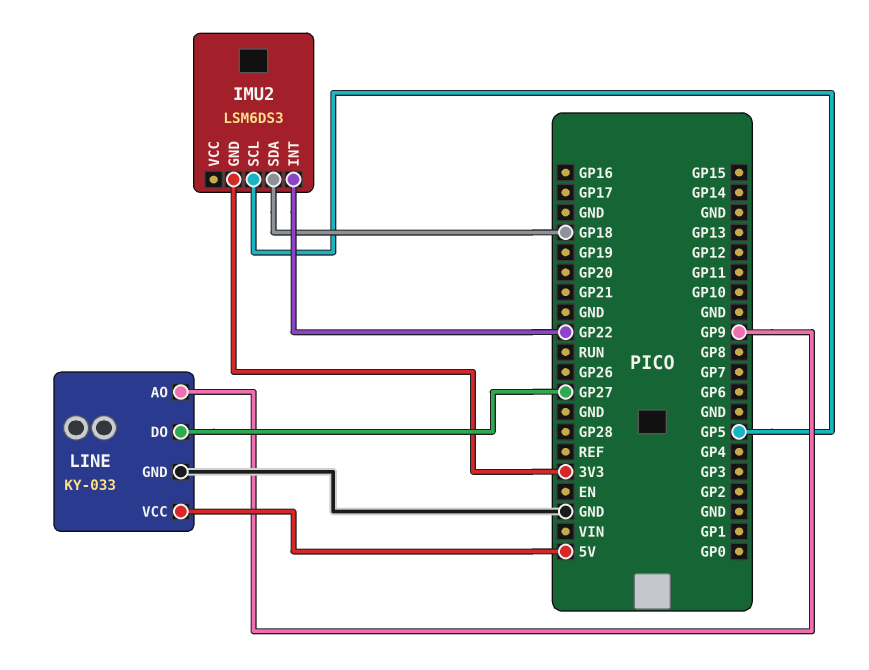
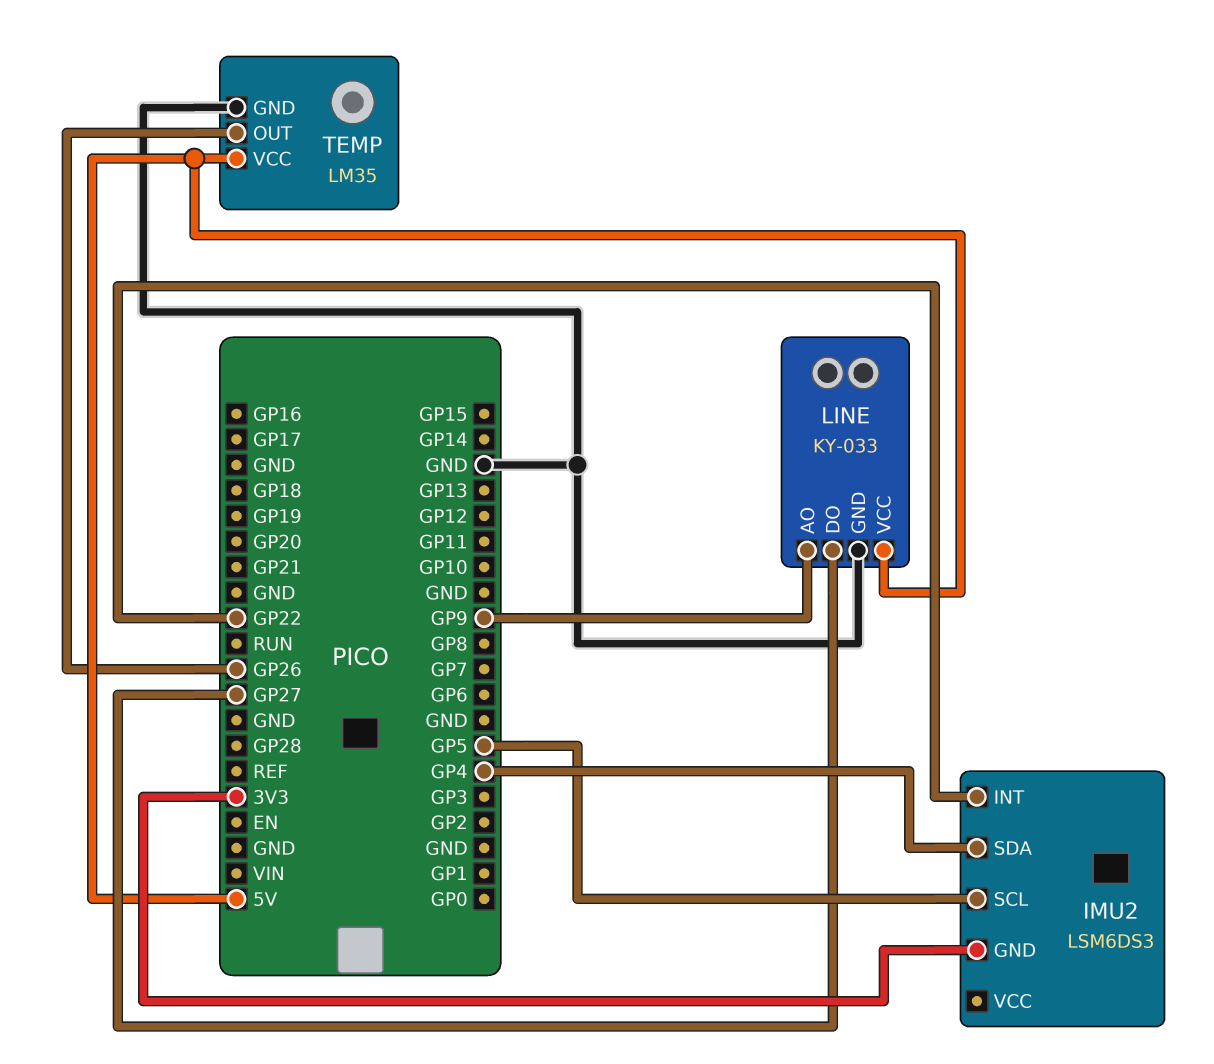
IMU2 pin SDA: GP18 -> GP4
TEMP: none -> LM35
TEMP pin GND: none -> GND
TEMP pin OUT: none -> GP26
TEMP pin VCC: none -> 5V

